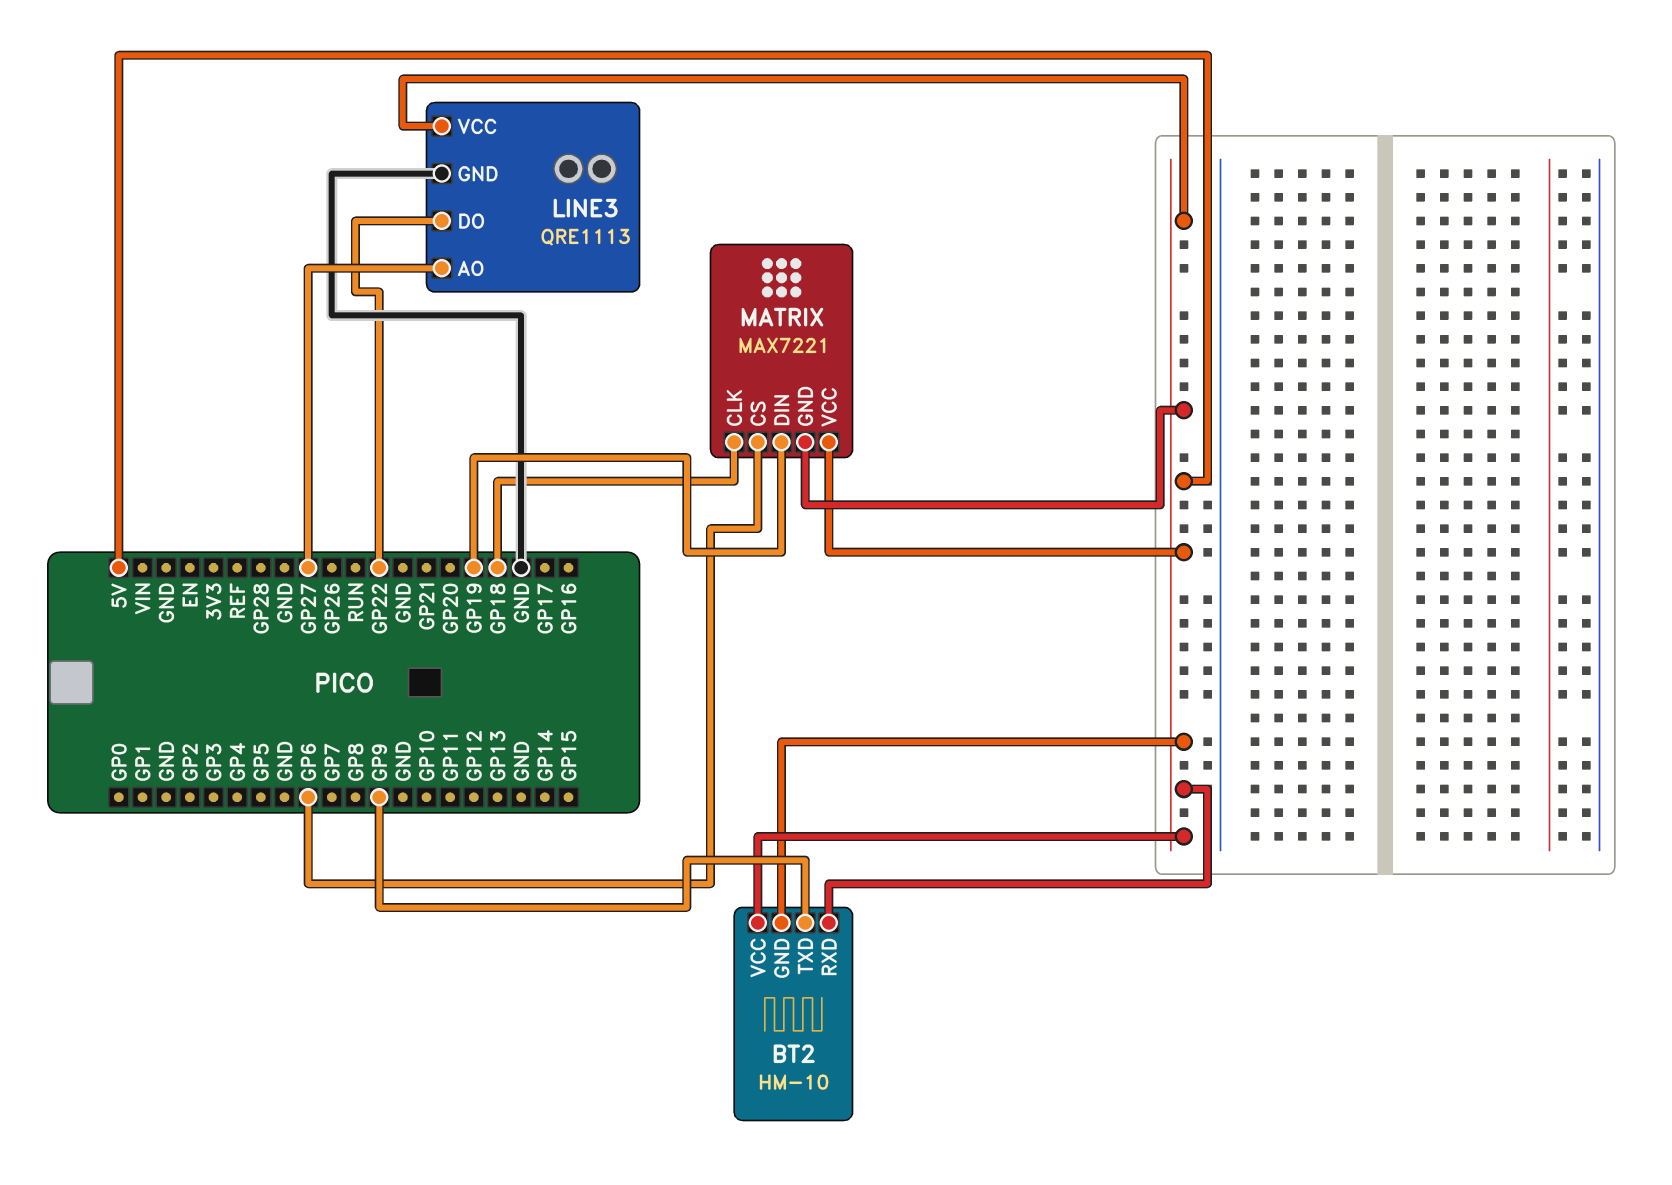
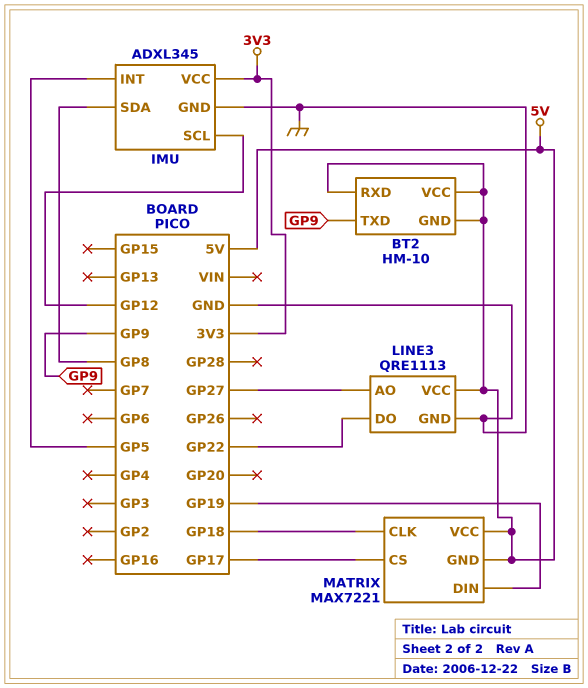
IMU: none -> ADXL345
IMU pin GND: none -> GND
IMU pin INT: none -> GP5
IMU pin SCL: none -> GP12
IMU pin SDA: none -> GP8
IMU pin VCC: none -> 3V3
MATRIX pin CS: GP6 -> GP17

